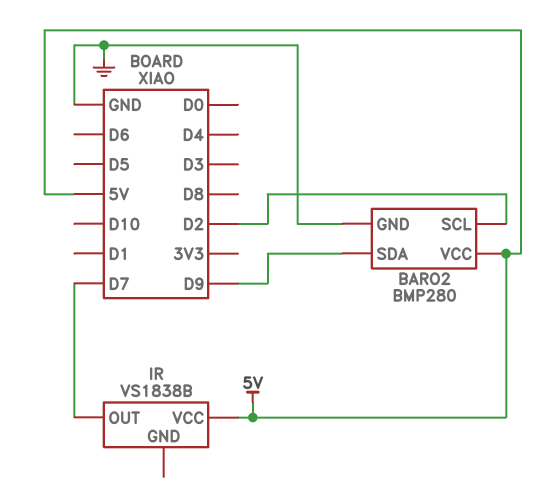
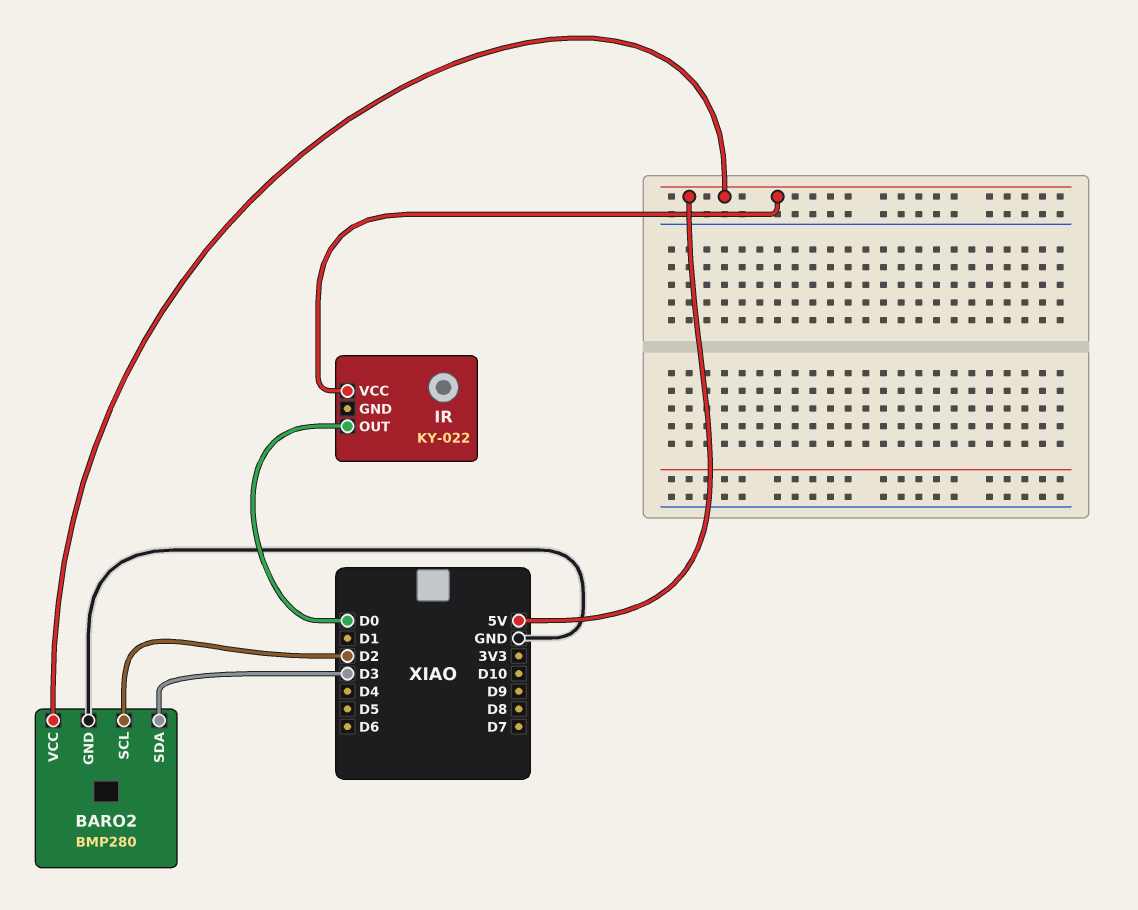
BARO2 pin SDA: D9 -> D3
IR: VS1838B -> KY-022
IR pin OUT: D7 -> D0

